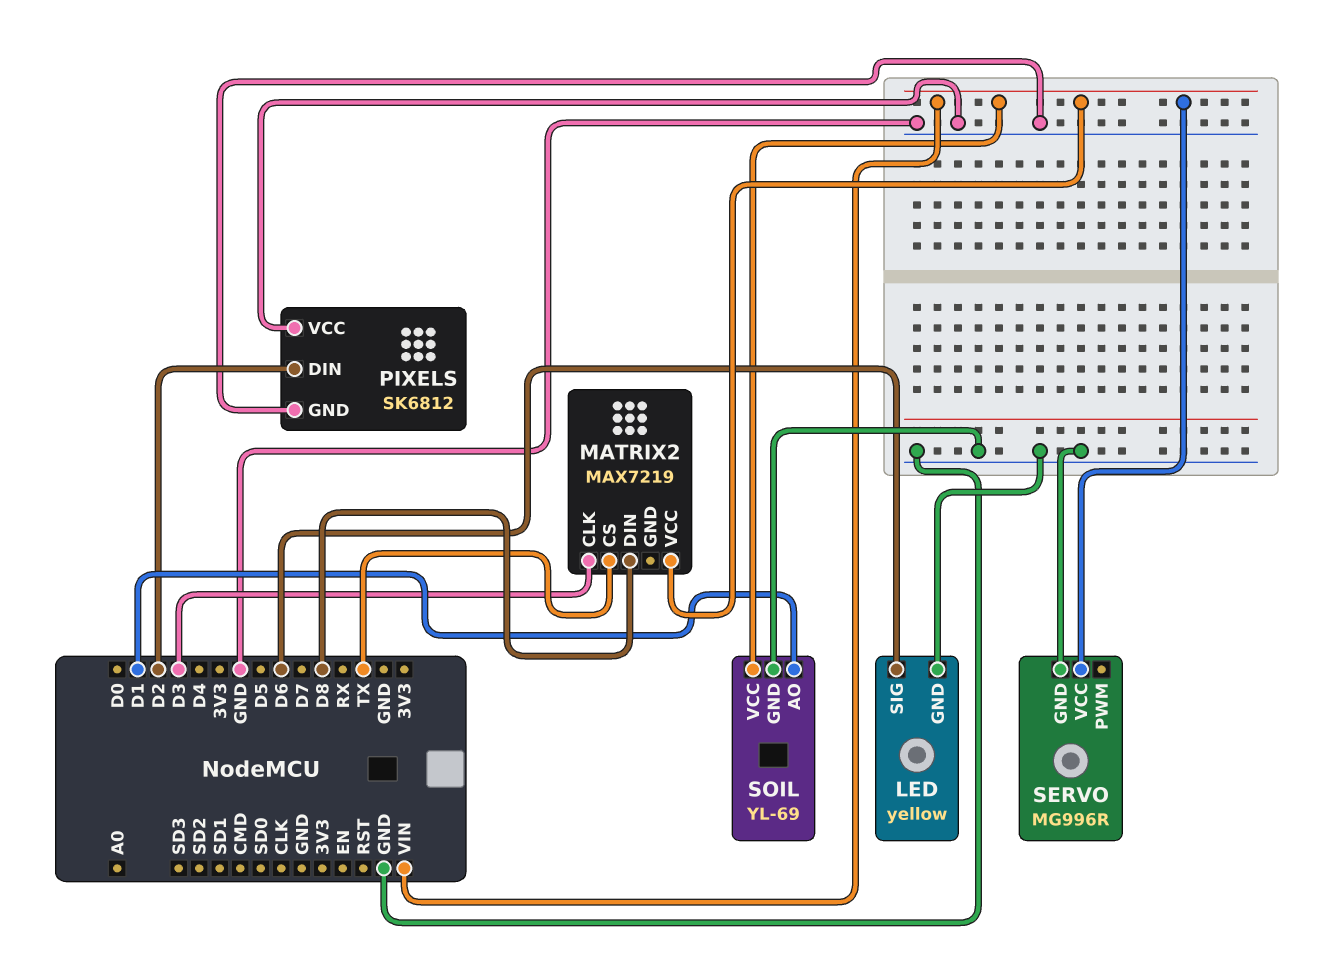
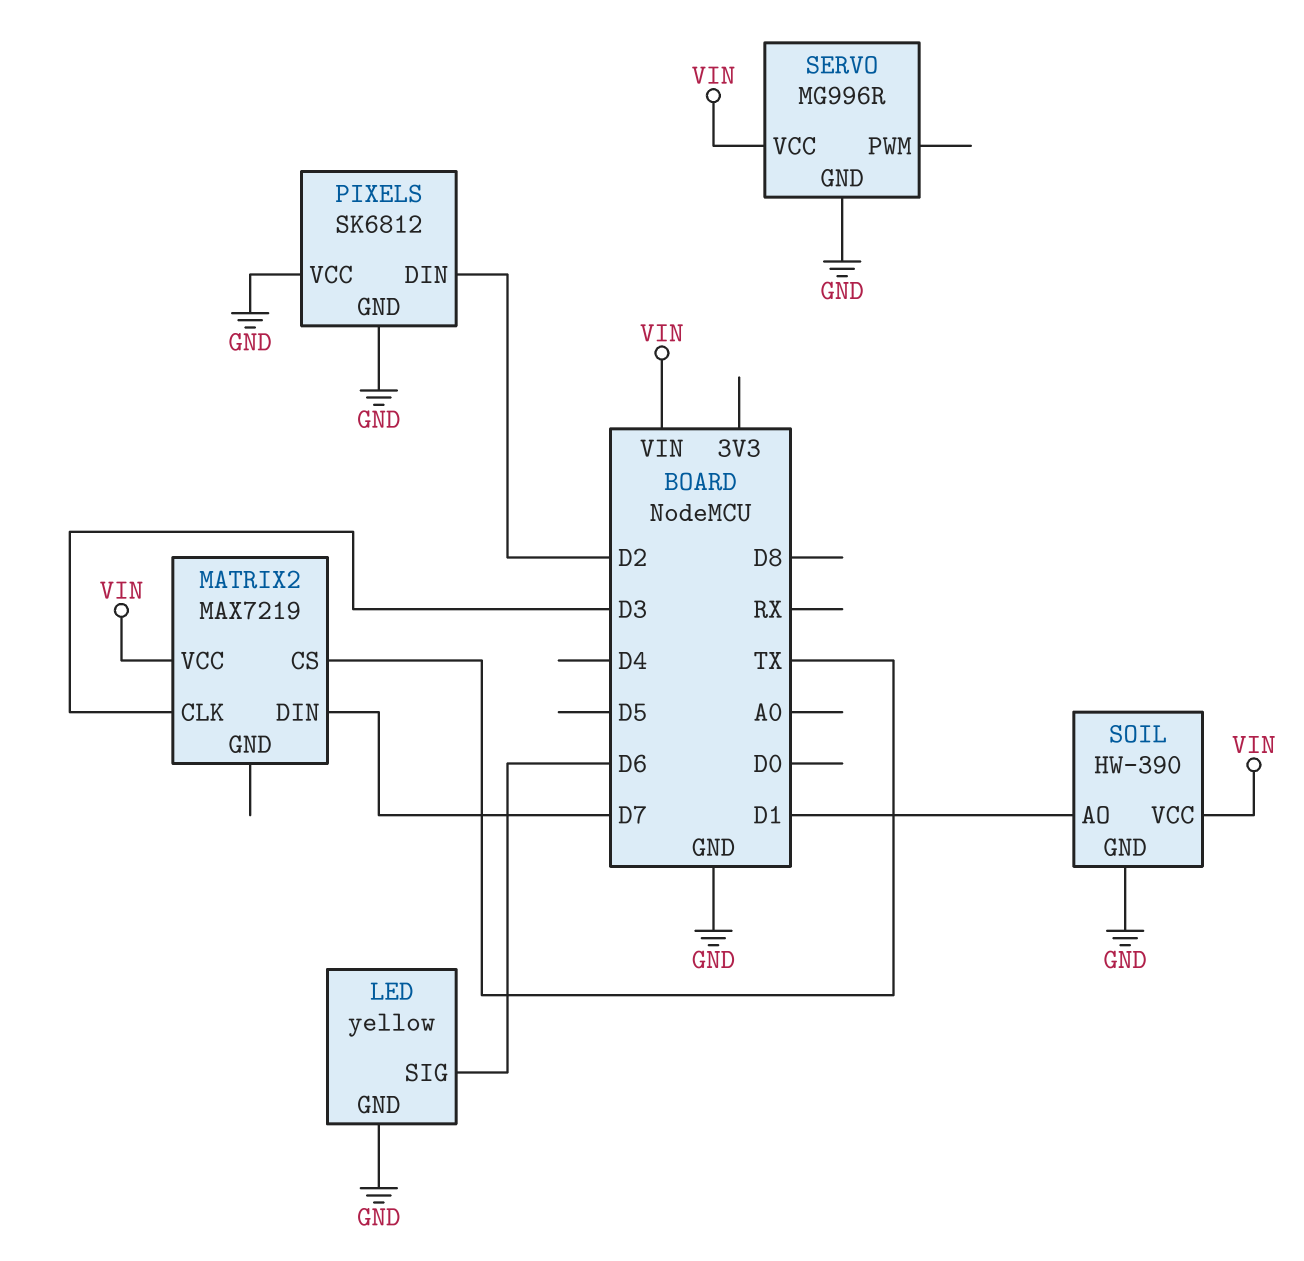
MATRIX2 pin DIN: D8 -> D7
SOIL: YL-69 -> HW-390

